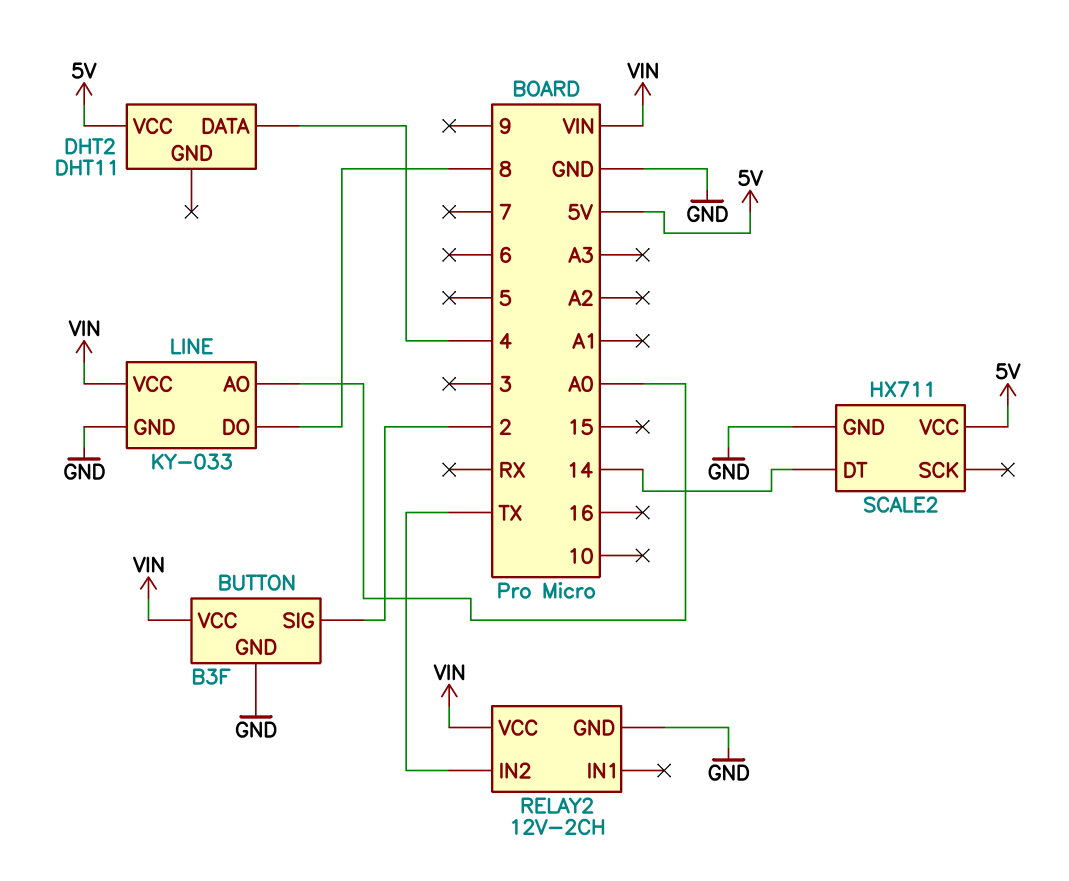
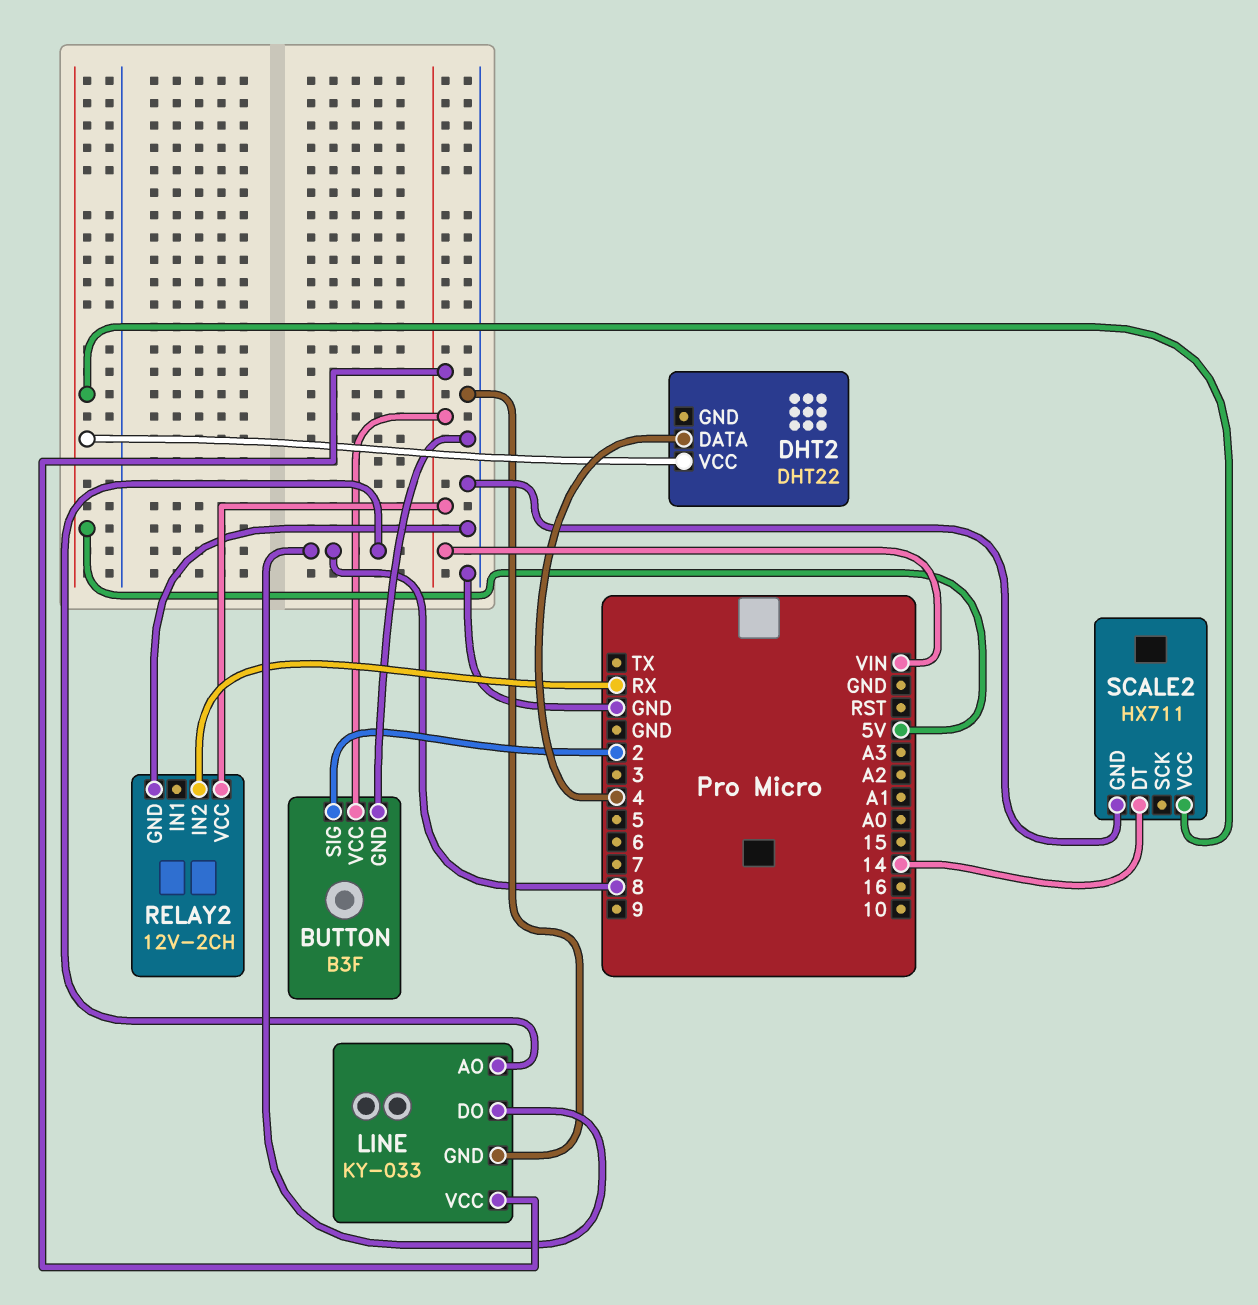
DHT2: DHT11 -> DHT22
LINE pin AO: A0 -> 8
RELAY2 pin IN2: TX -> RX

